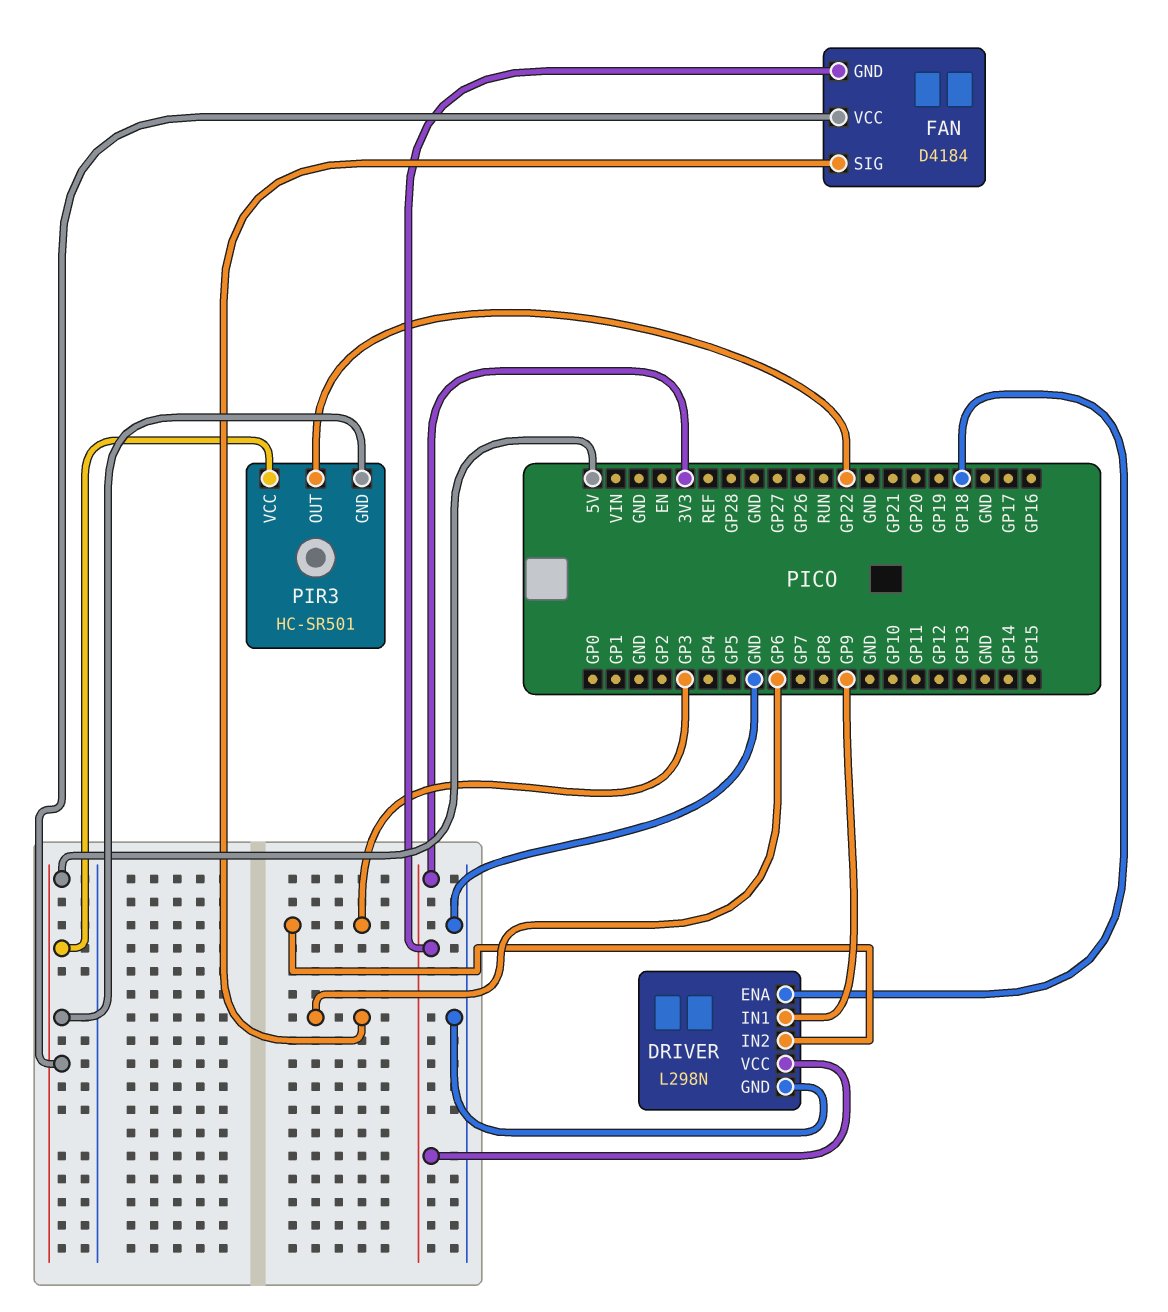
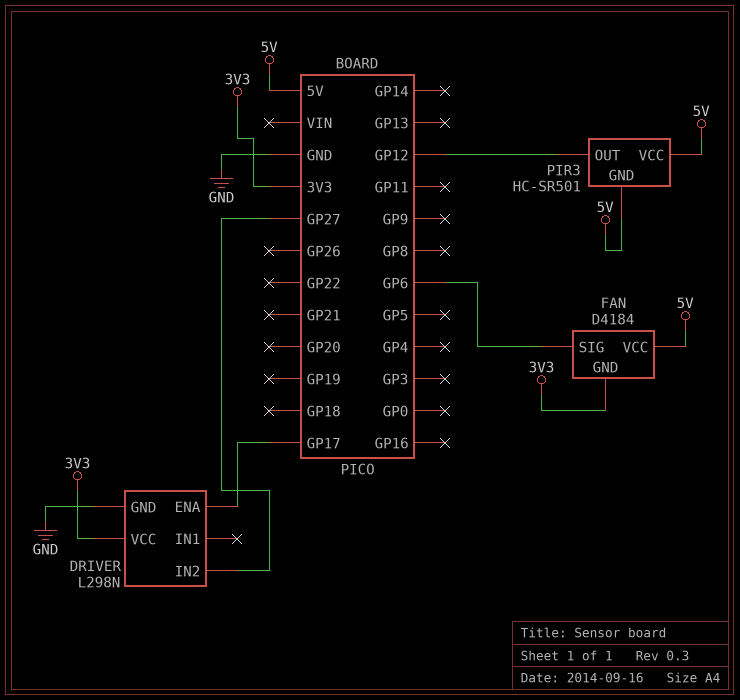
DRIVER pin ENA: GP18 -> GP17
DRIVER pin IN1: GP9 -> none
DRIVER pin IN2: GP3 -> GP27
PIR3 pin OUT: GP22 -> GP12

